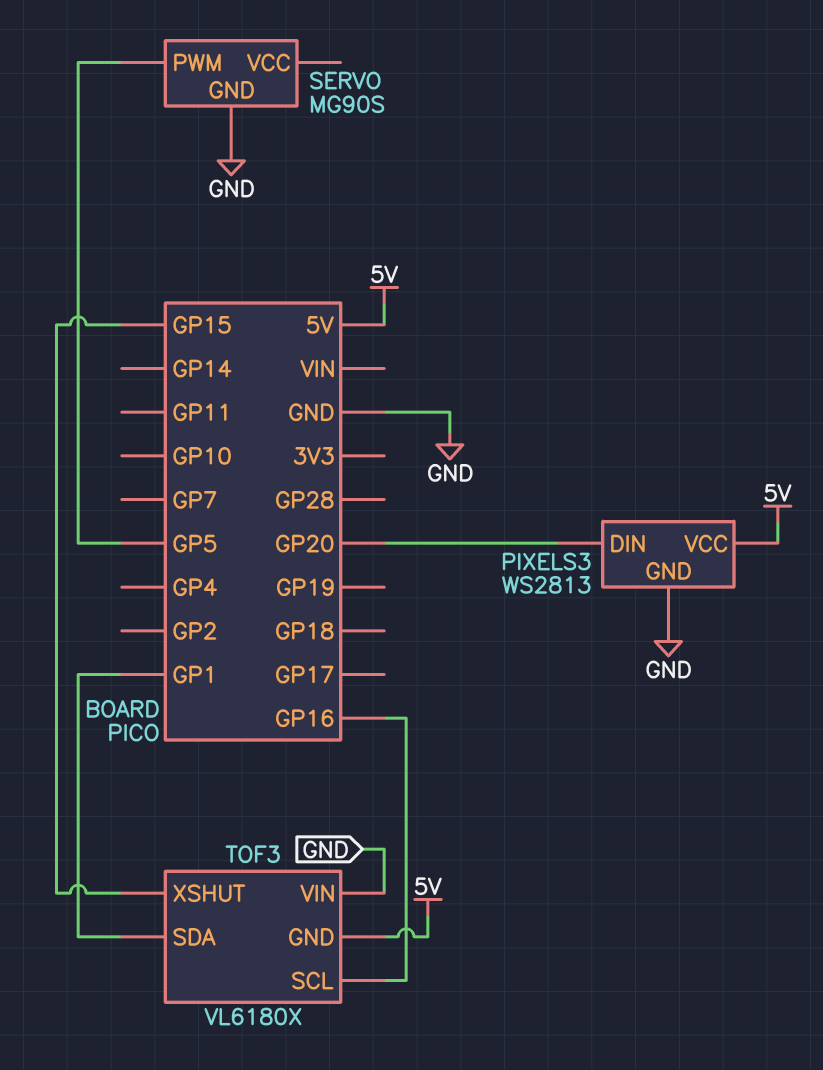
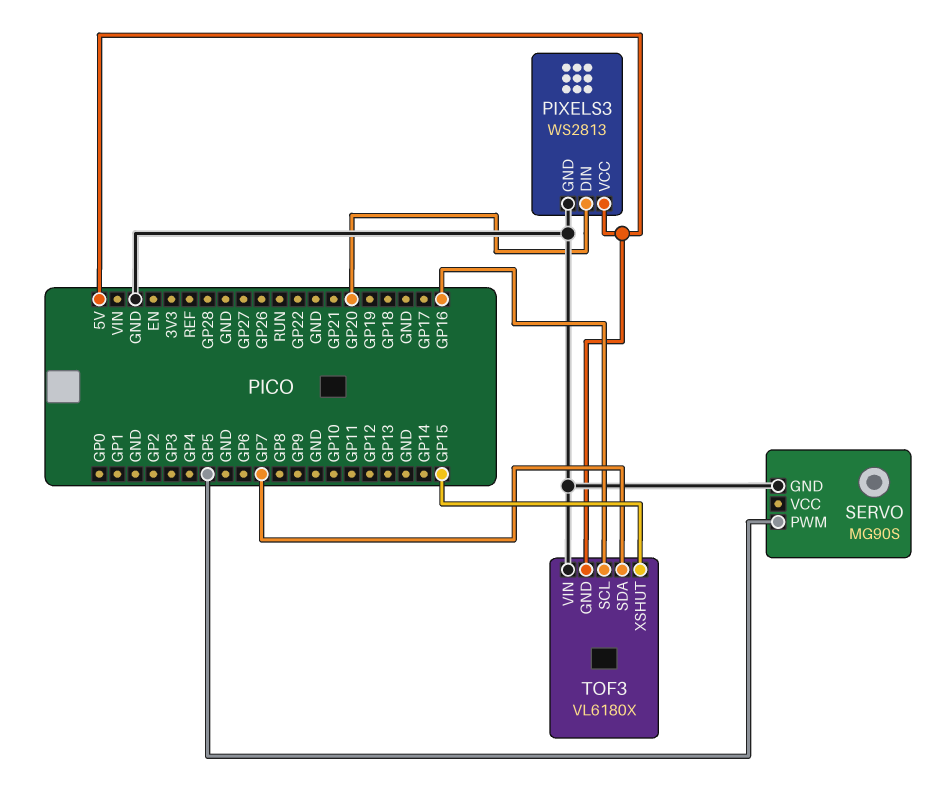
TOF3 pin SDA: GP1 -> GP7

